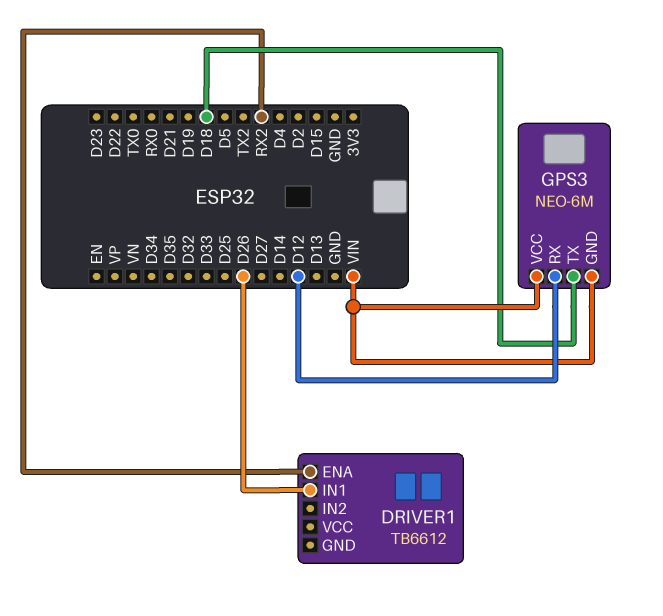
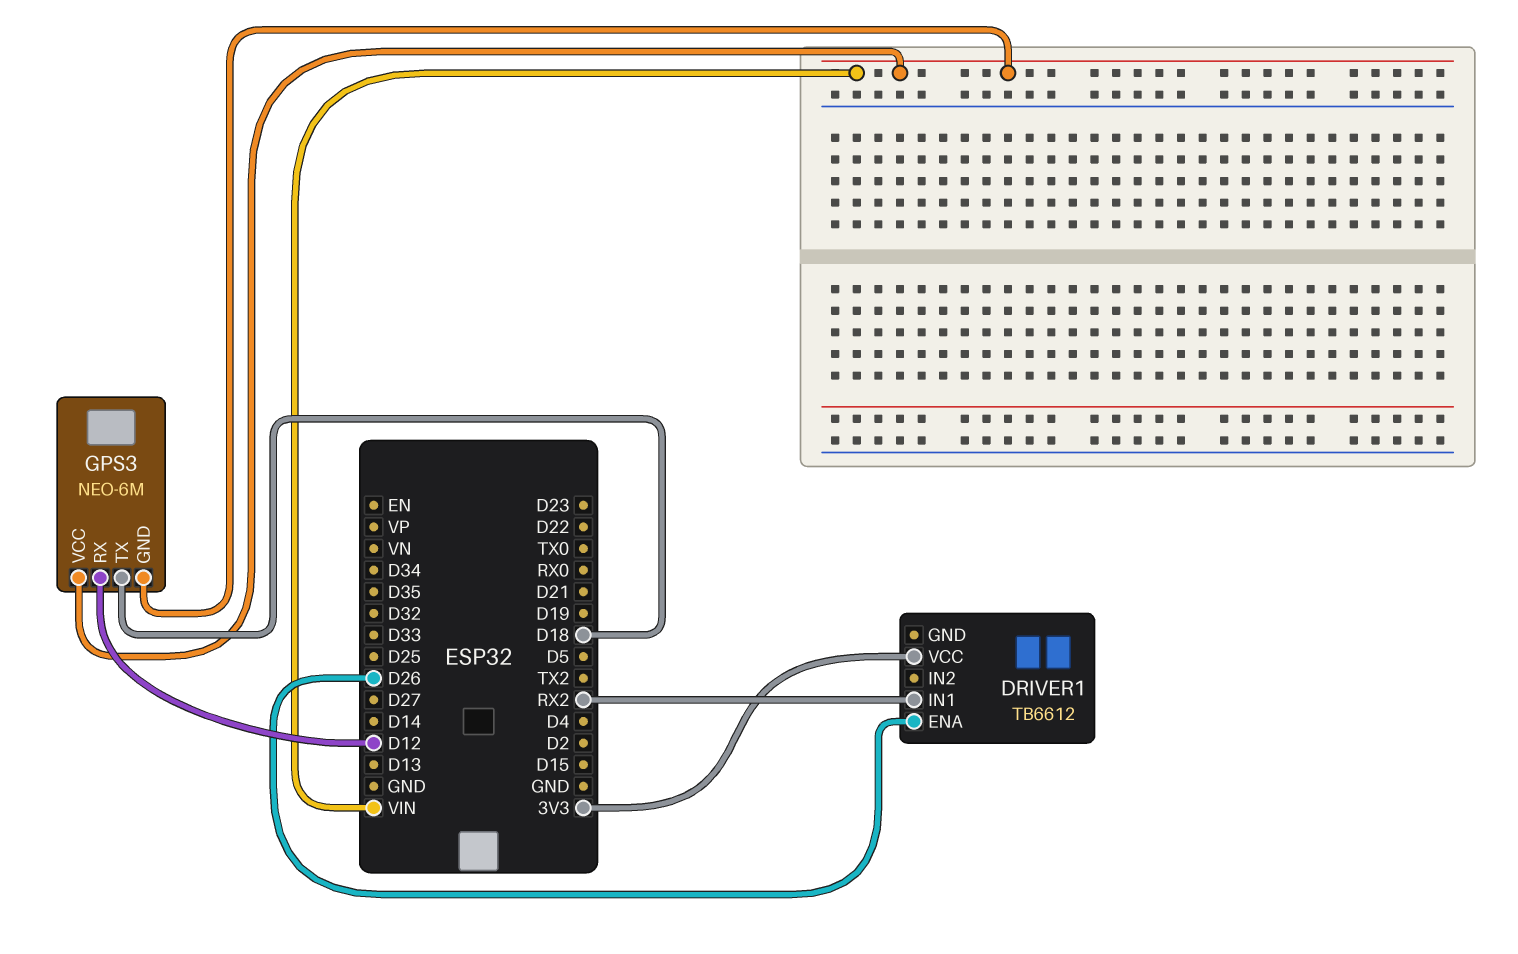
DRIVER1 pin ENA: RX2 -> D26
DRIVER1 pin IN1: D26 -> RX2
DRIVER1 pin VCC: none -> 3V3

